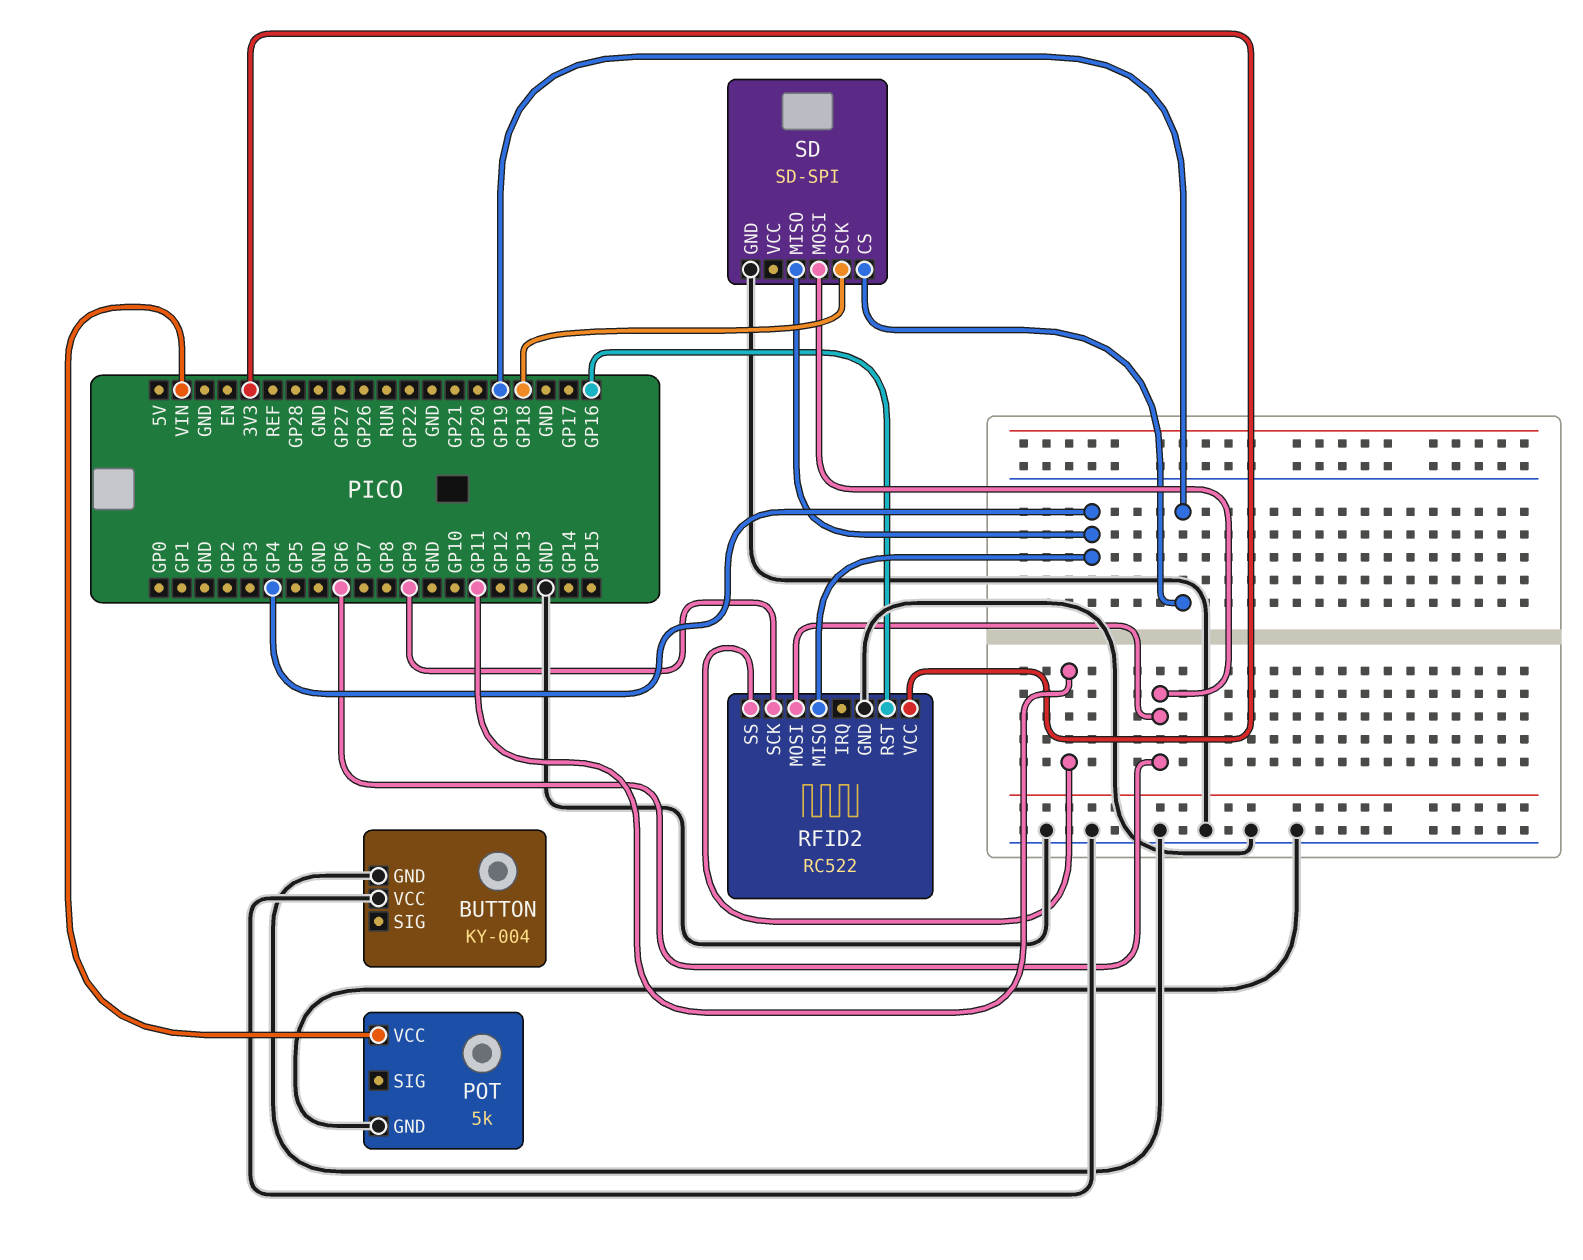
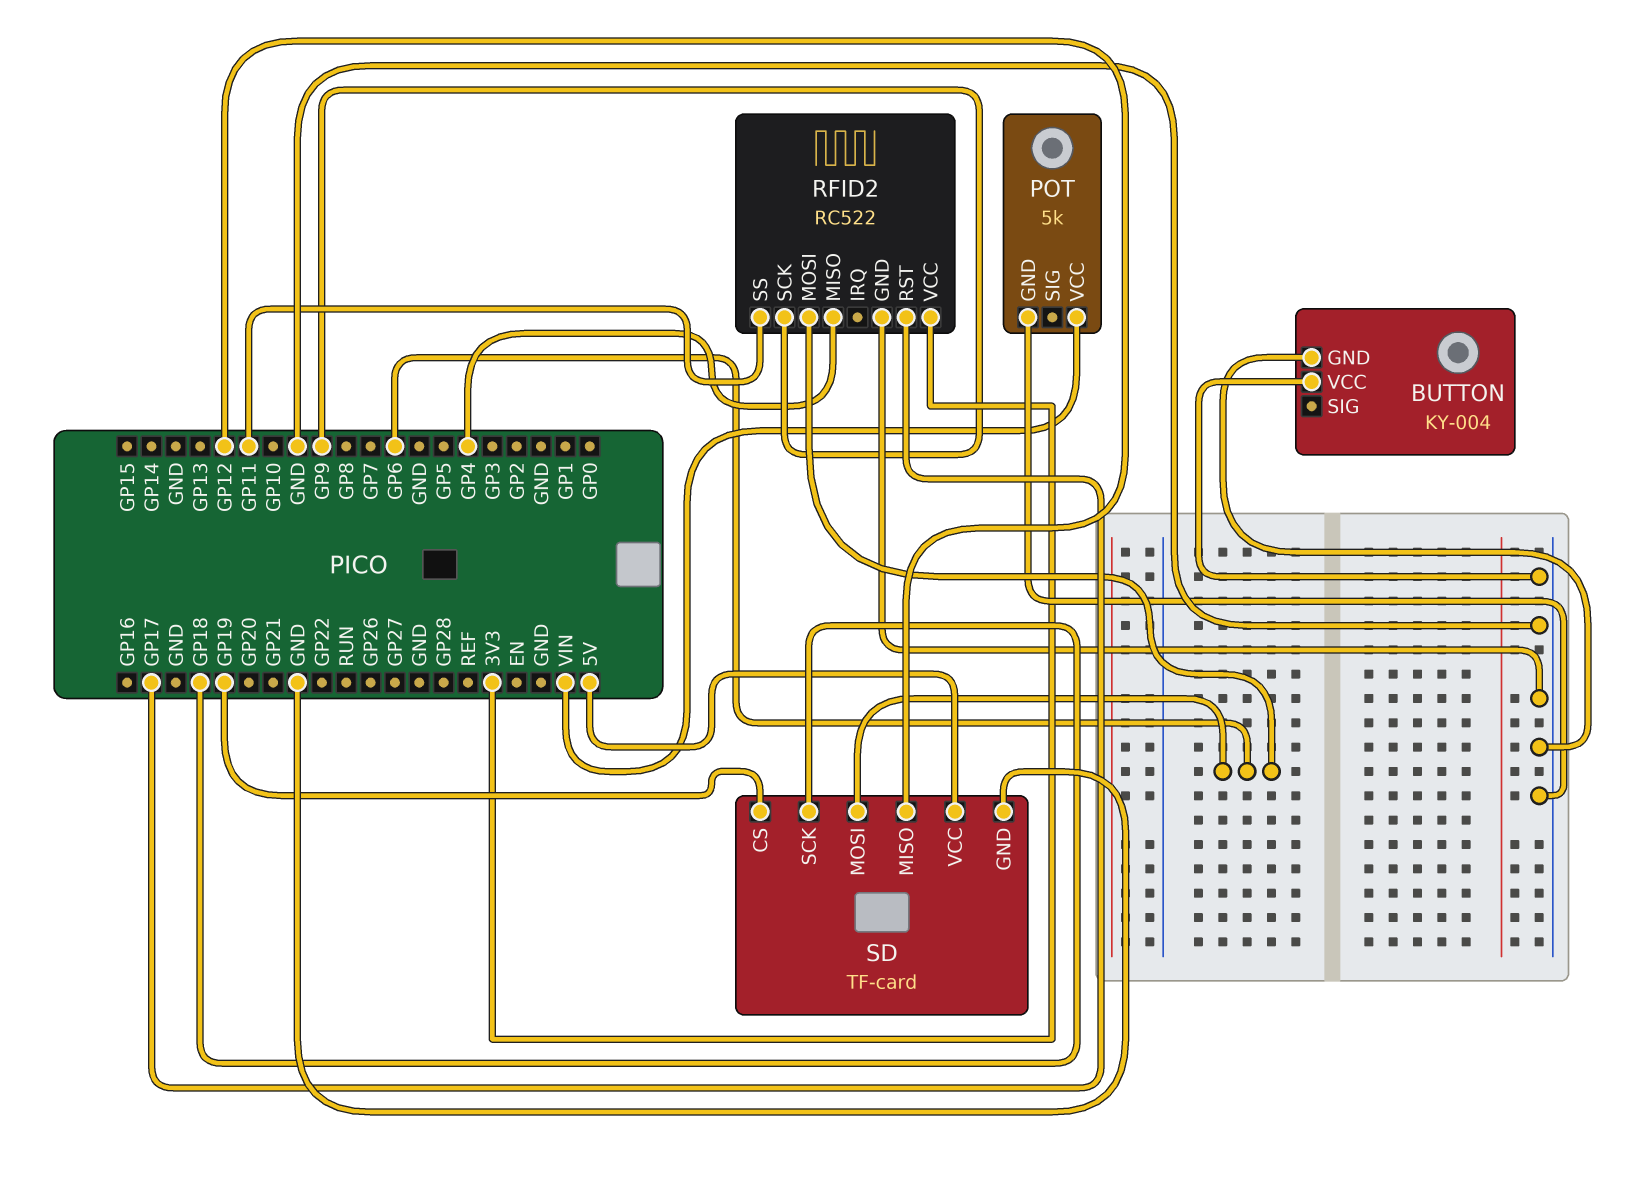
RFID2 pin RST: GP16 -> GP17
SD: SD-SPI -> TF-card
SD pin MISO: GP4 -> GP12
SD pin VCC: none -> 5V

